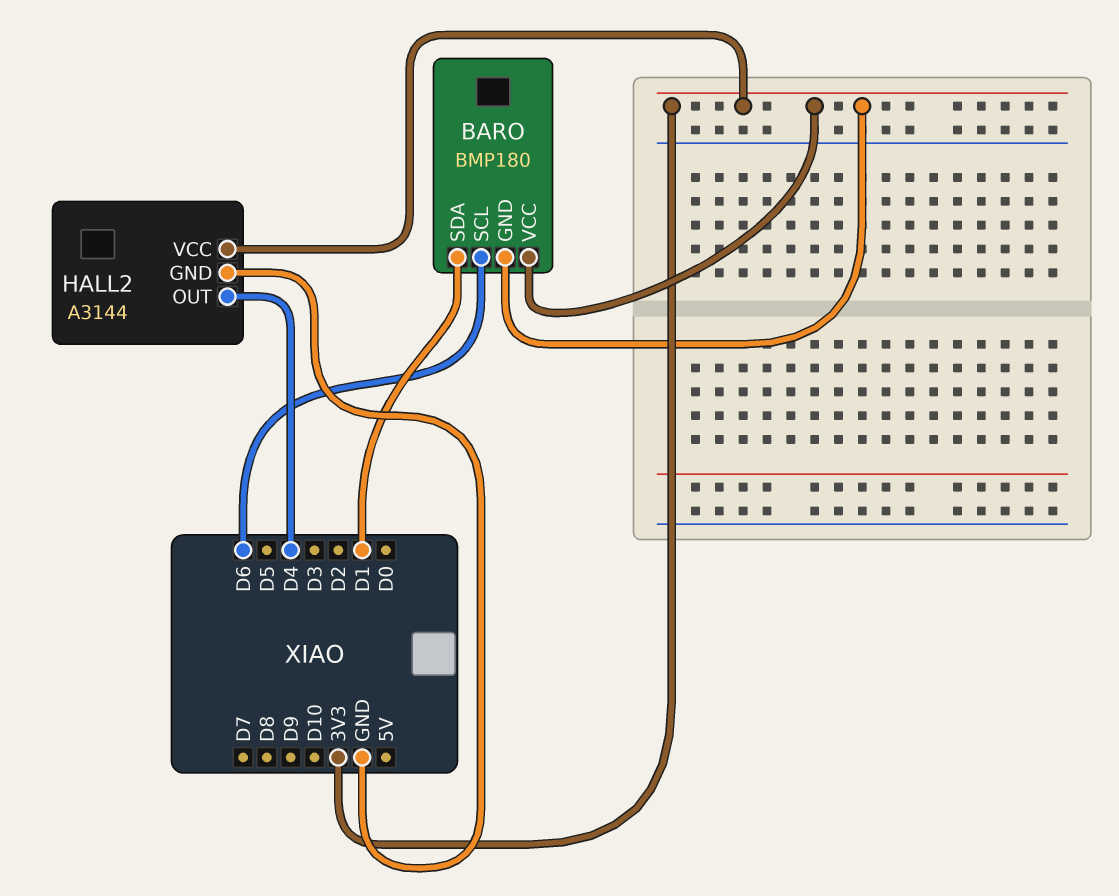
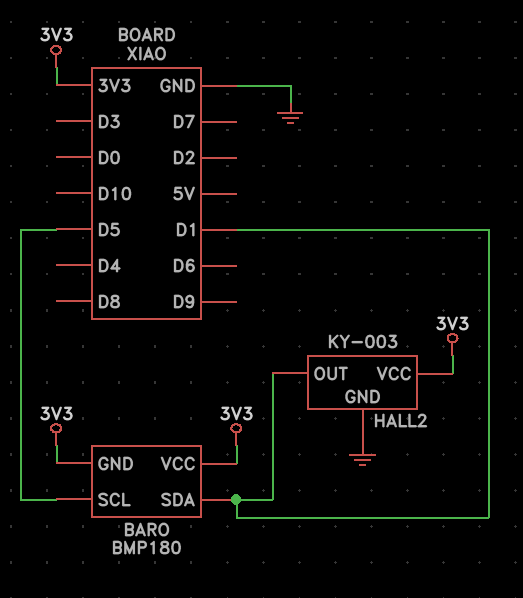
BARO pin SCL: D6 -> D5
HALL2: A3144 -> KY-003
HALL2 pin OUT: D4 -> D1

